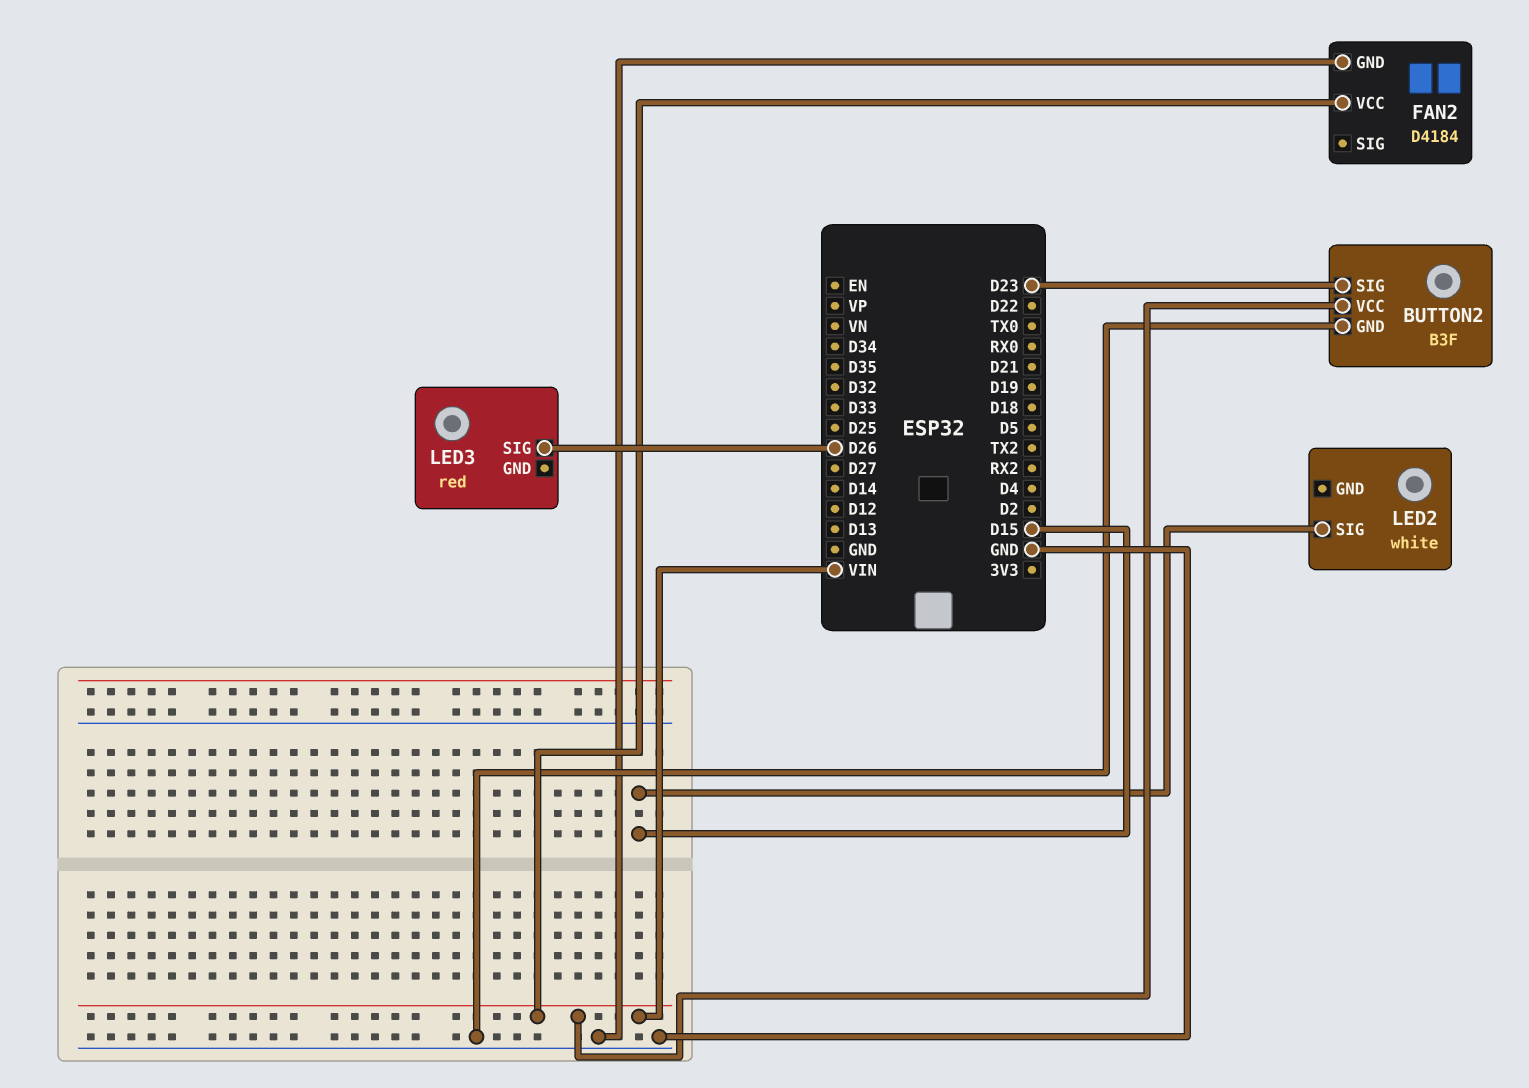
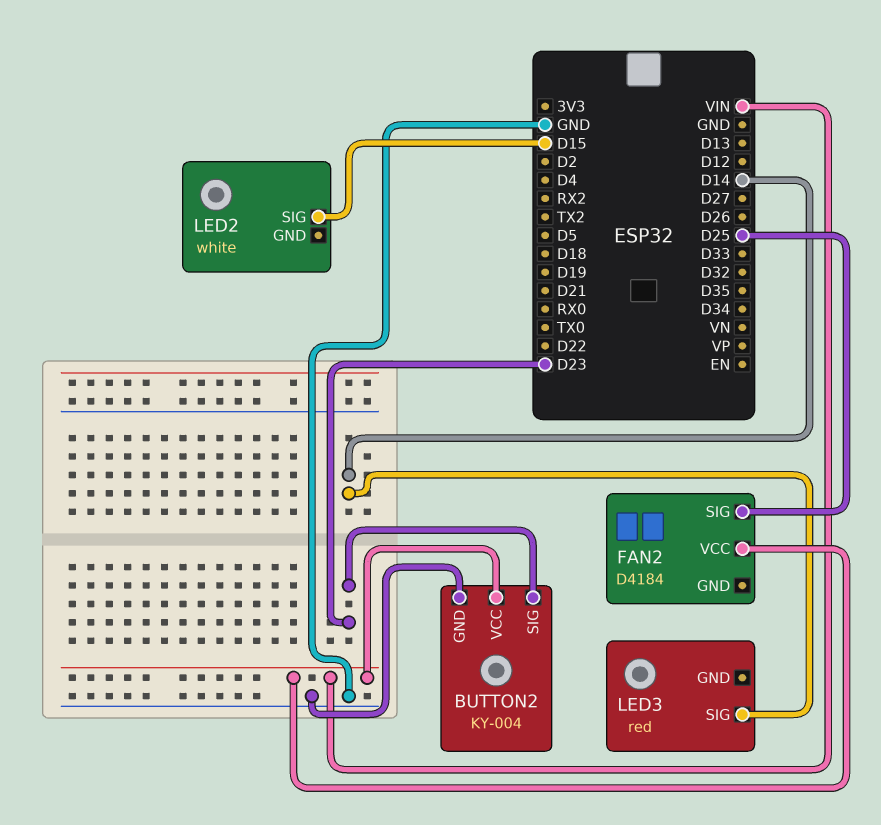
BUTTON2: B3F -> KY-004
FAN2 pin GND: GND -> none
FAN2 pin SIG: none -> D25
LED3 pin SIG: D26 -> D14

